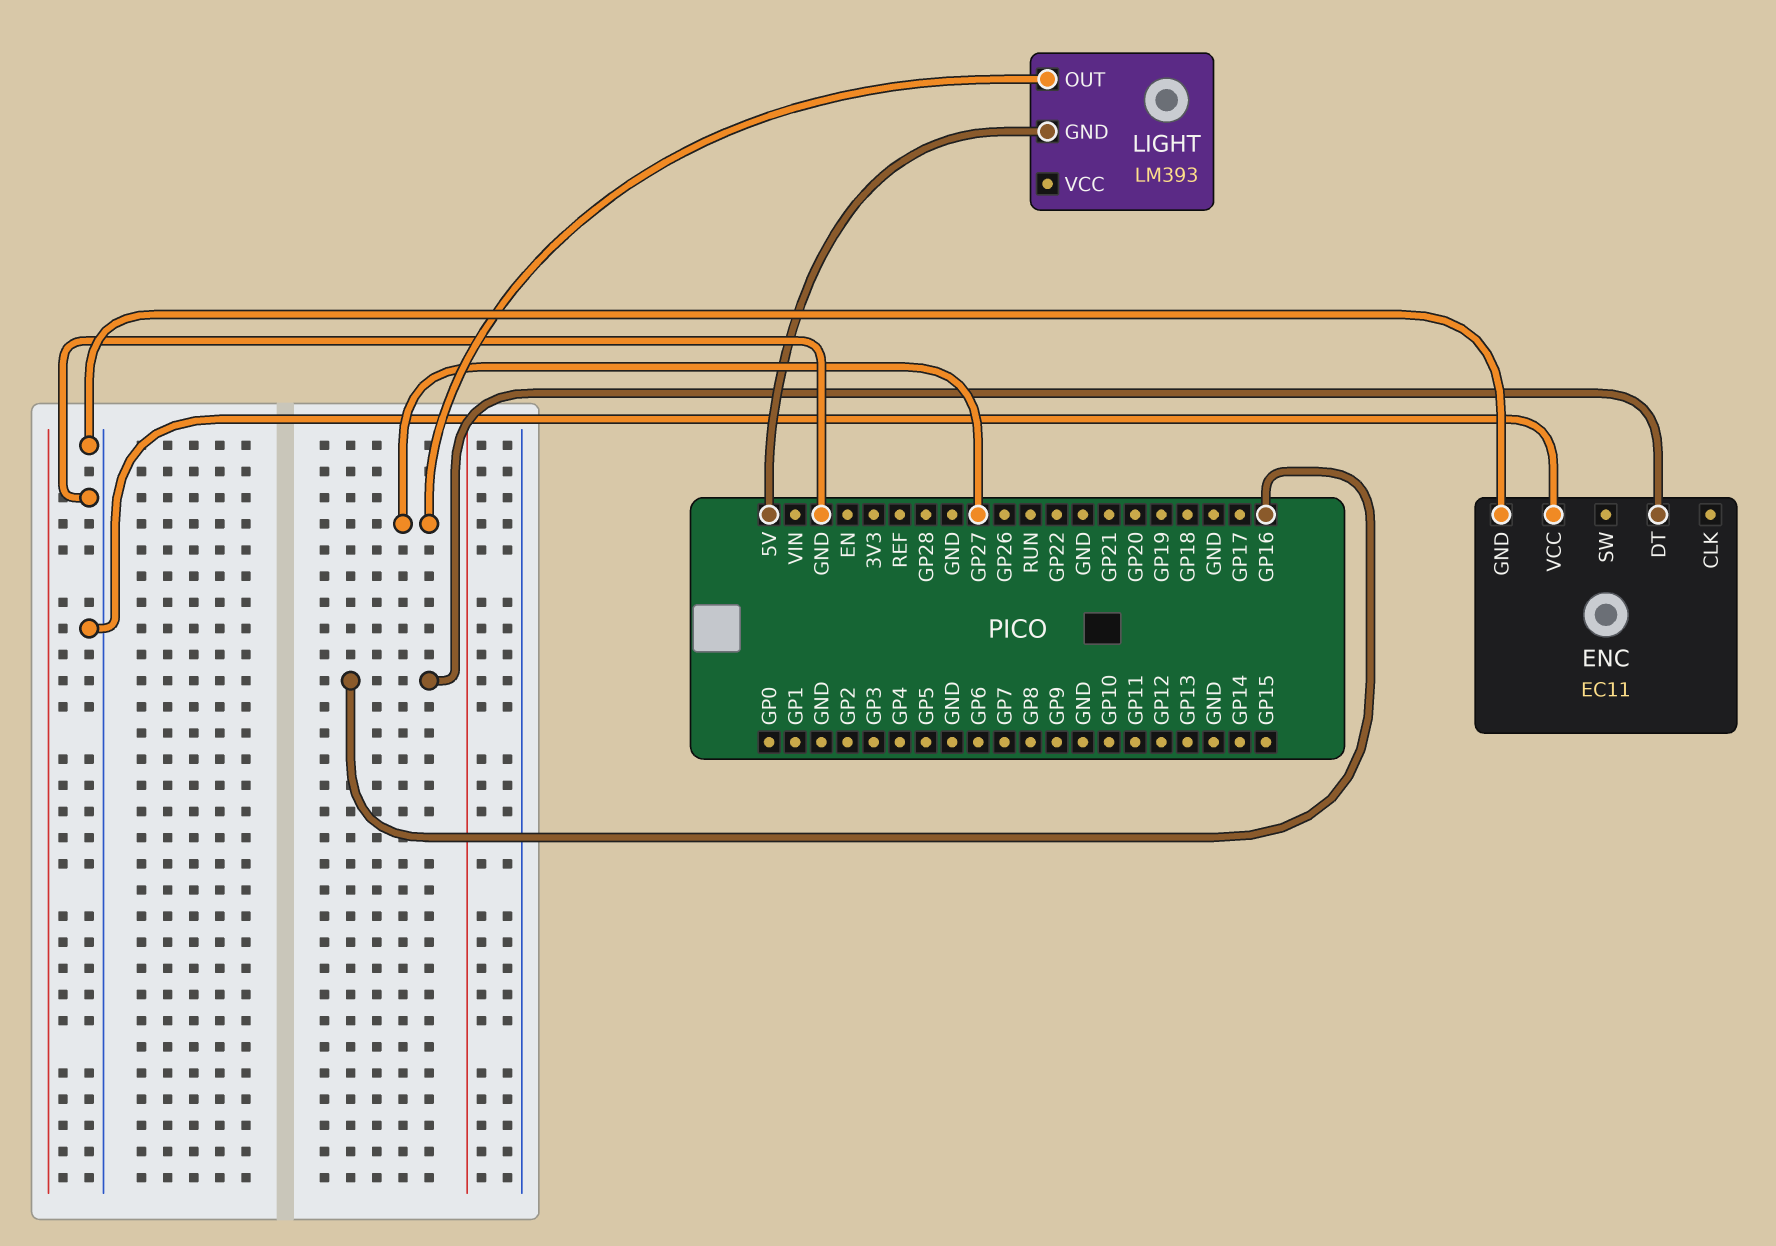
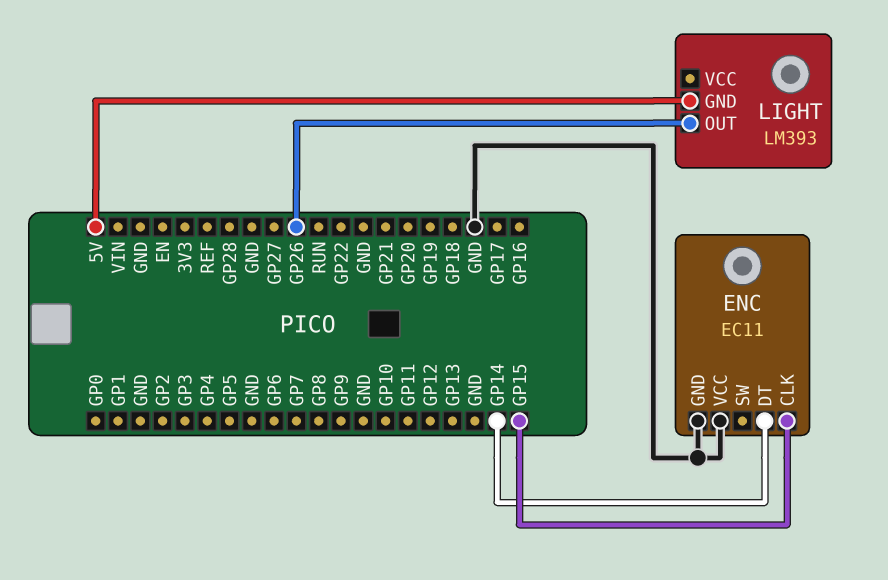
ENC pin CLK: none -> GP15
ENC pin DT: GP16 -> GP14
LIGHT pin OUT: GP27 -> GP26

